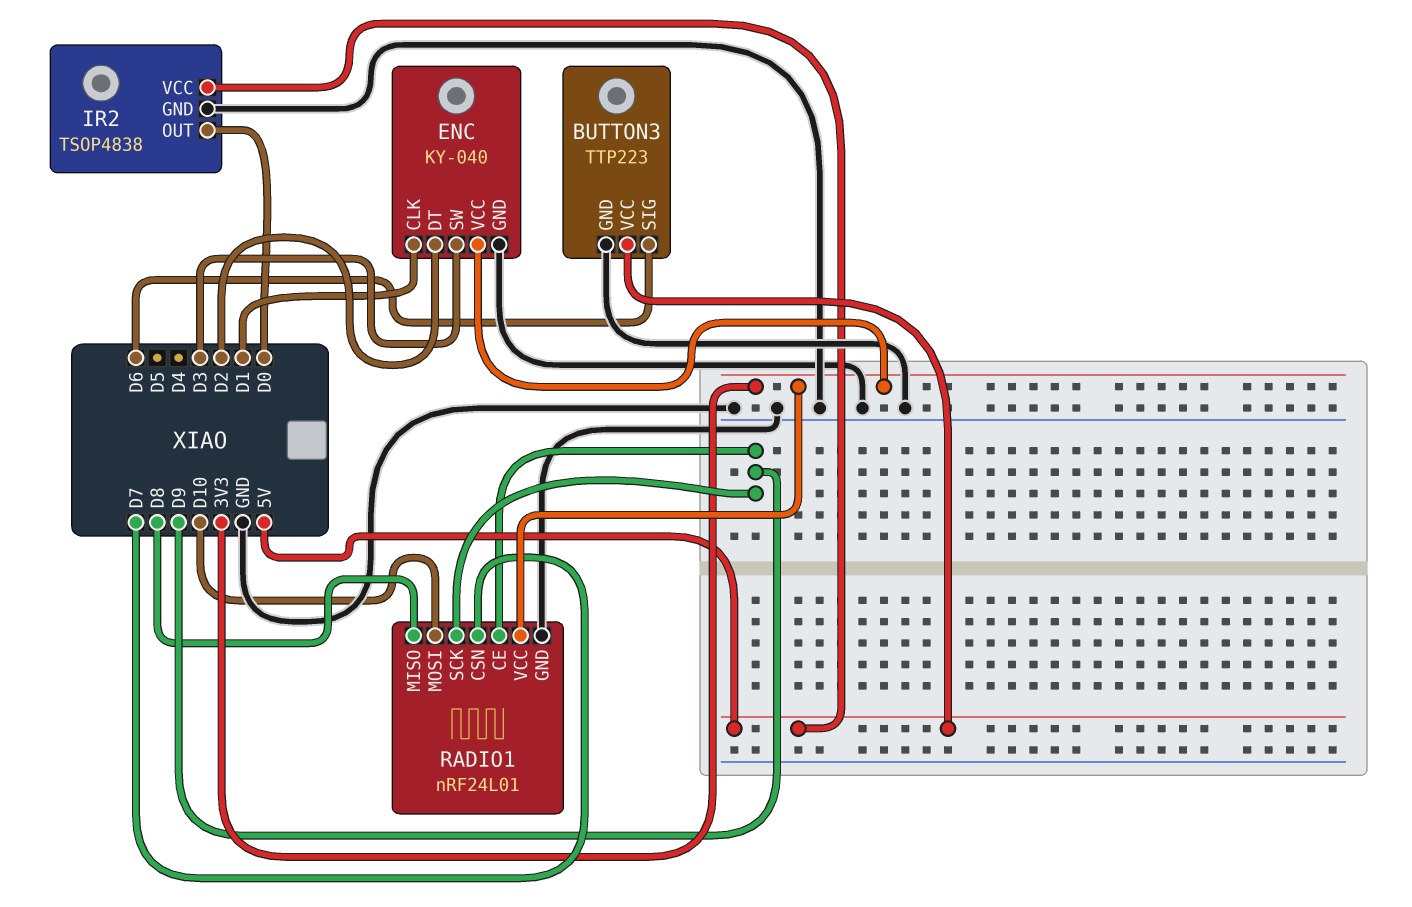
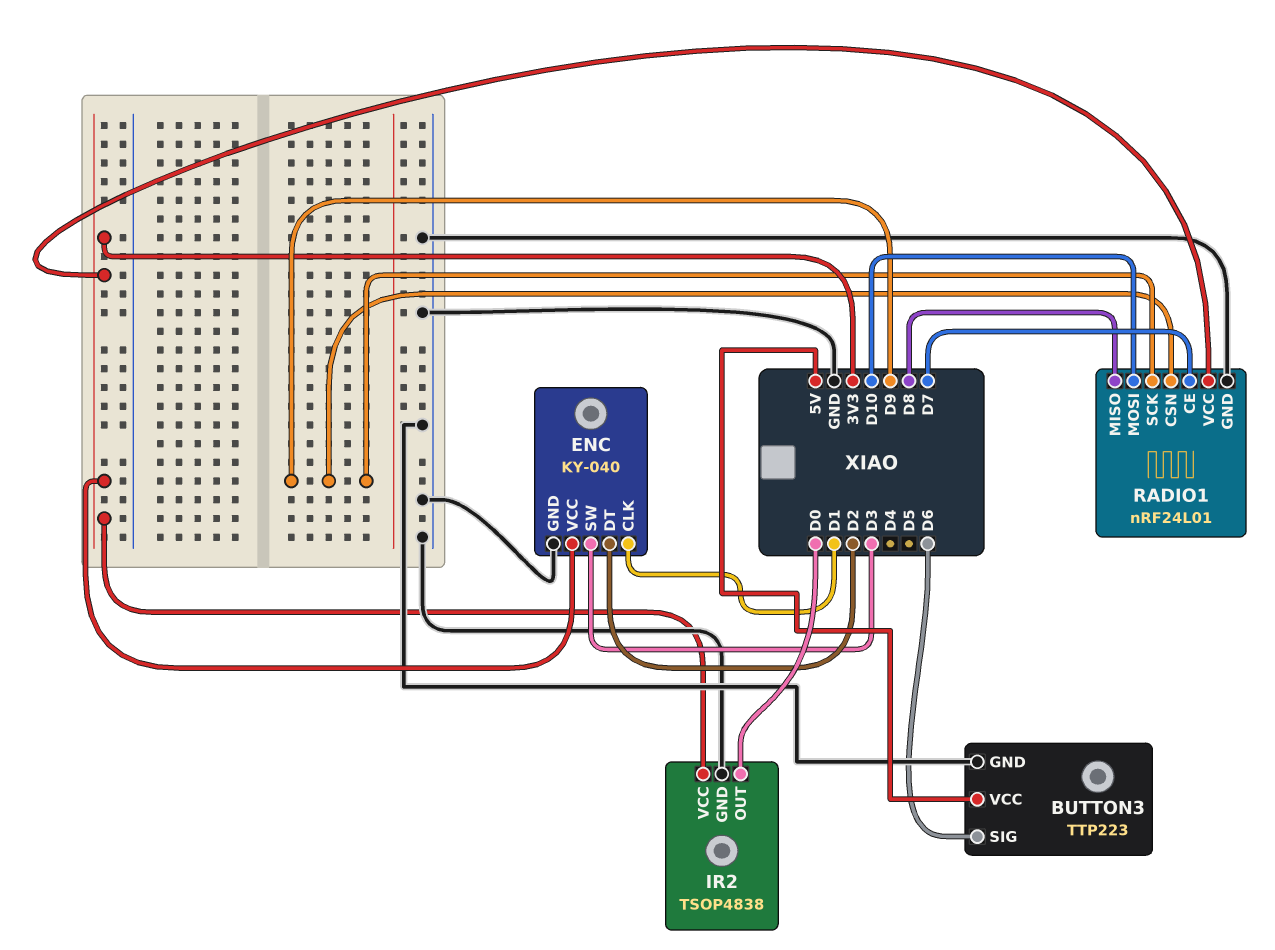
IR2 pin VCC: 5V -> 3V3
RADIO1 pin CE: D9 -> D7
RADIO1 pin CSN: D7 -> D9

